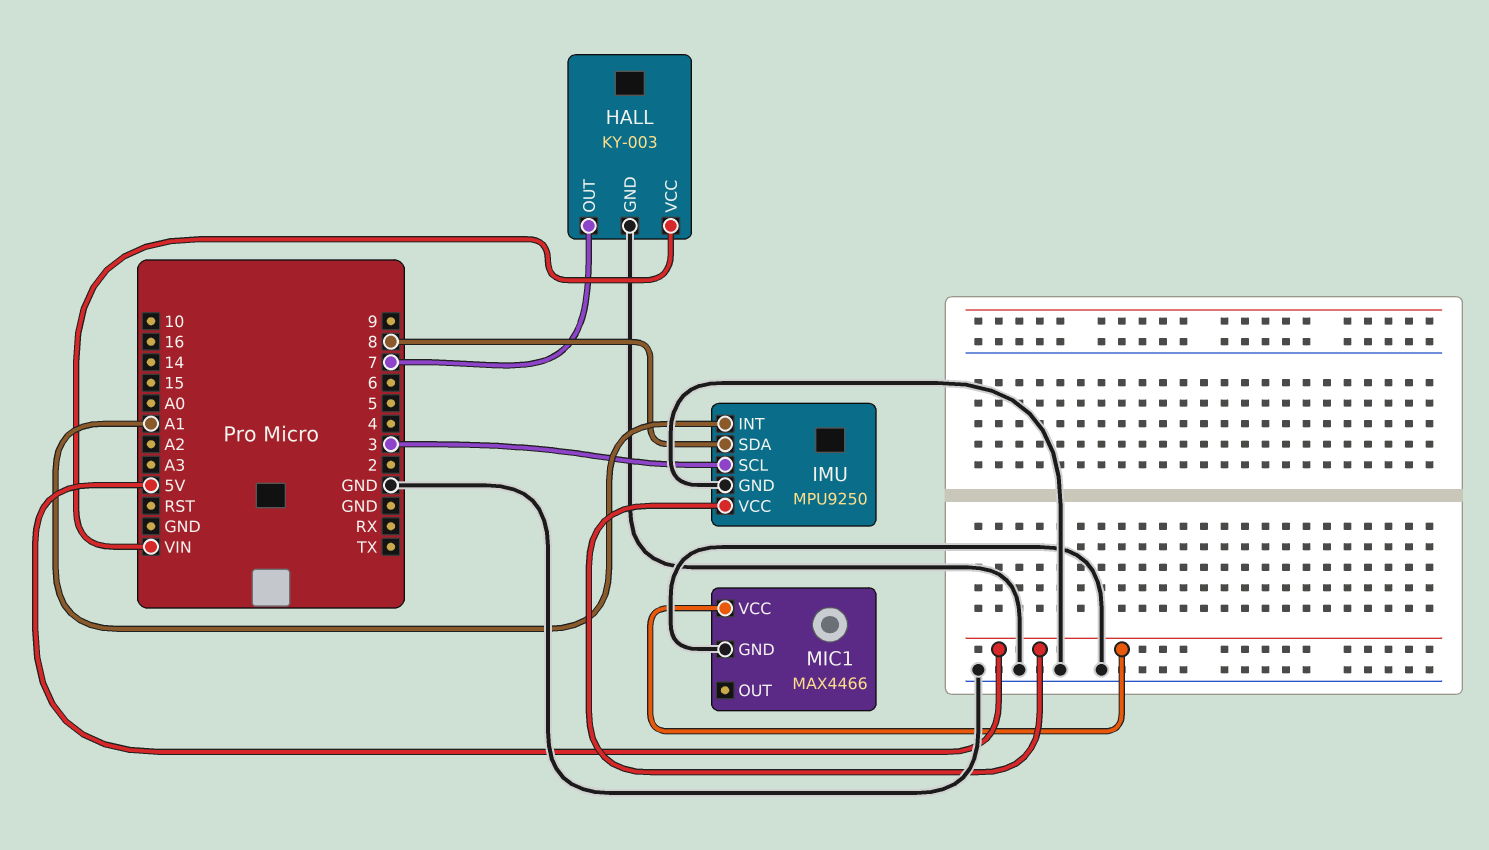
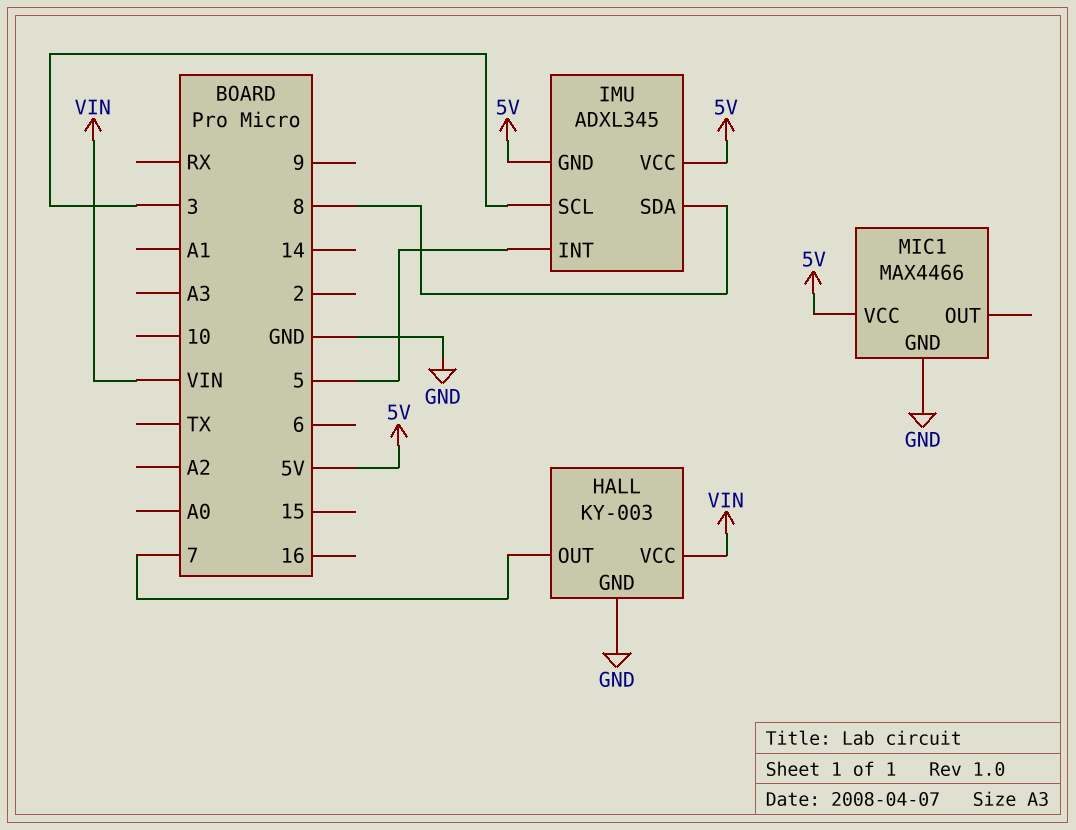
IMU: MPU9250 -> ADXL345
IMU pin GND: GND -> 5V
IMU pin INT: A1 -> 5

